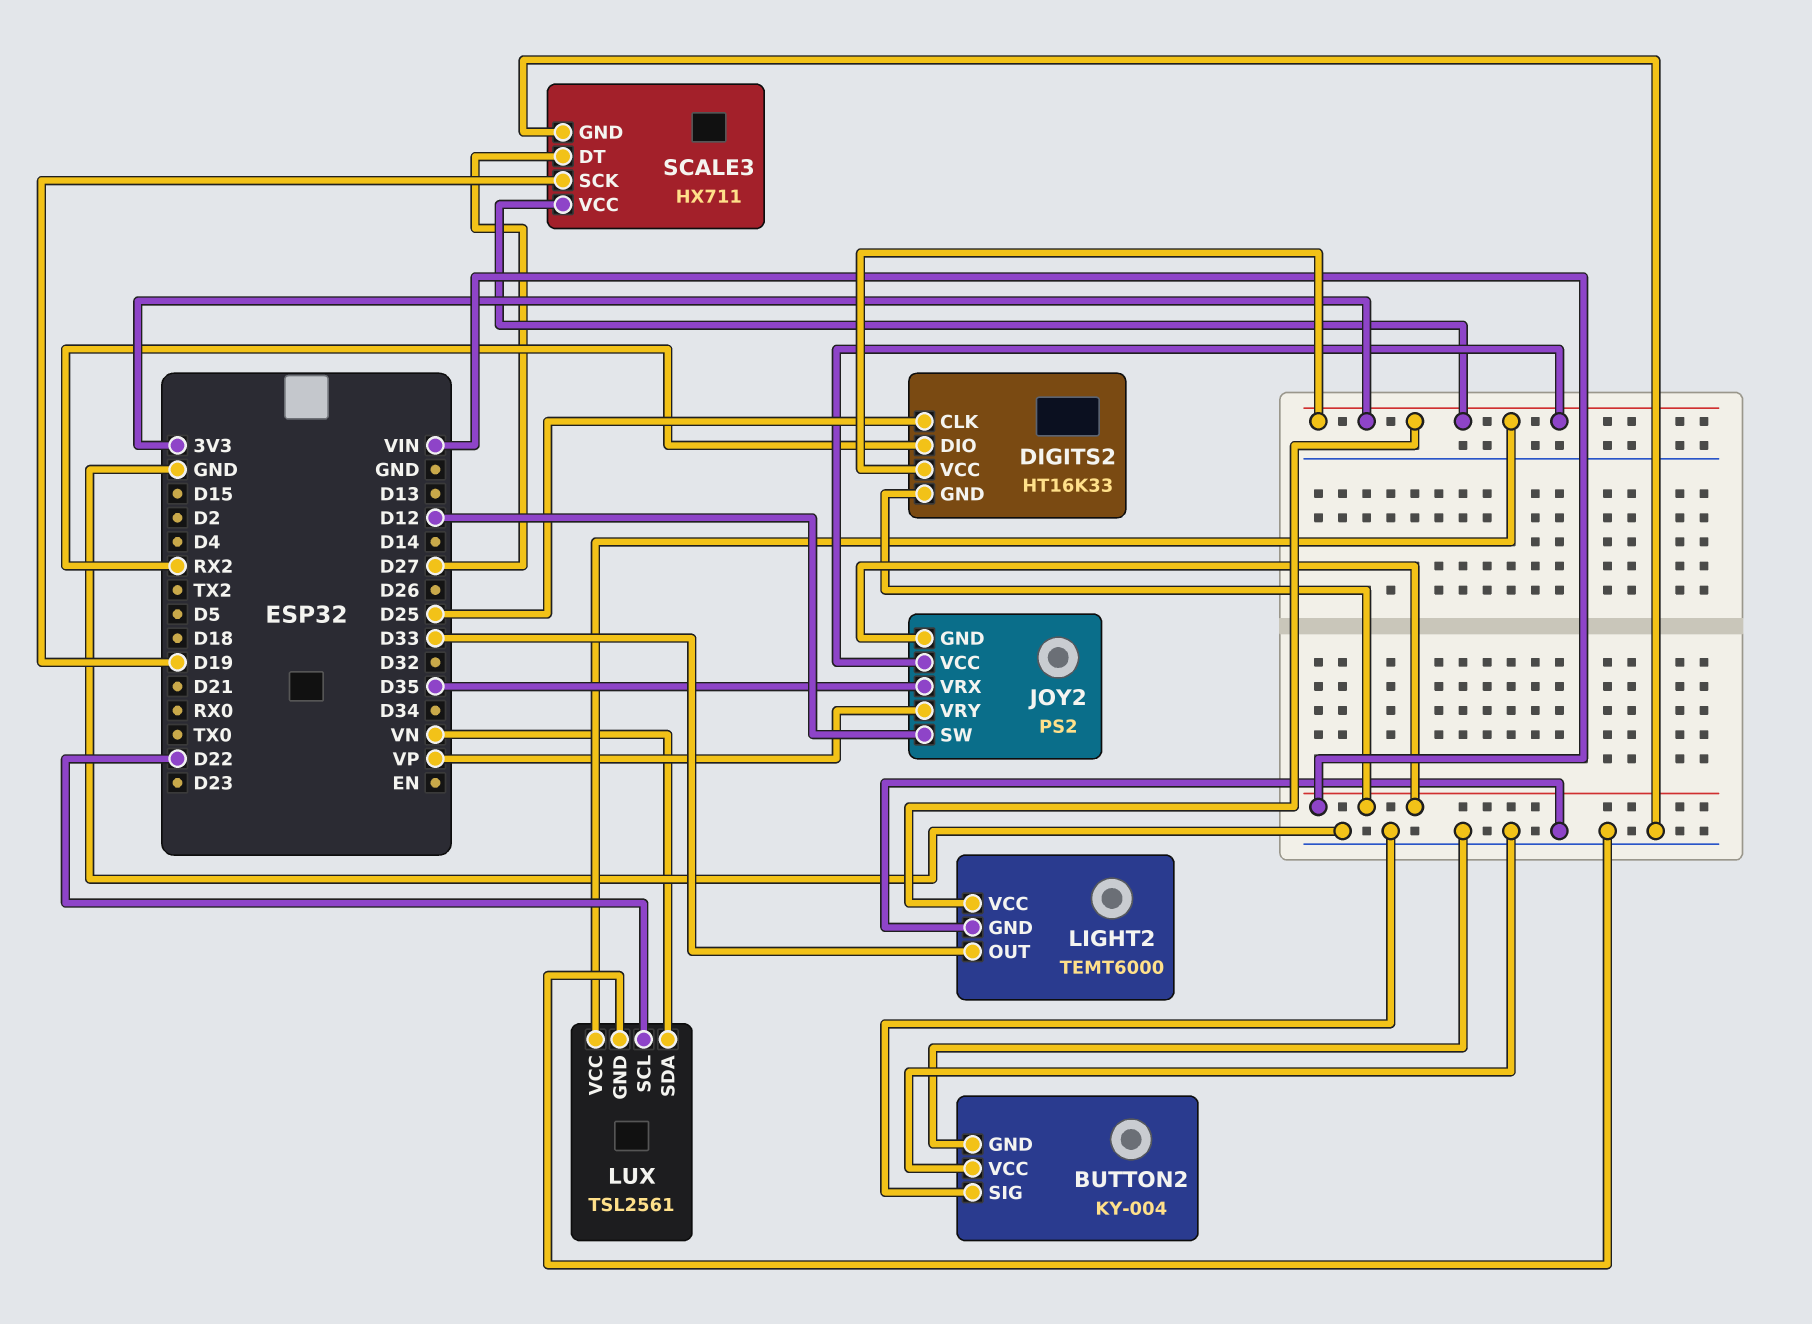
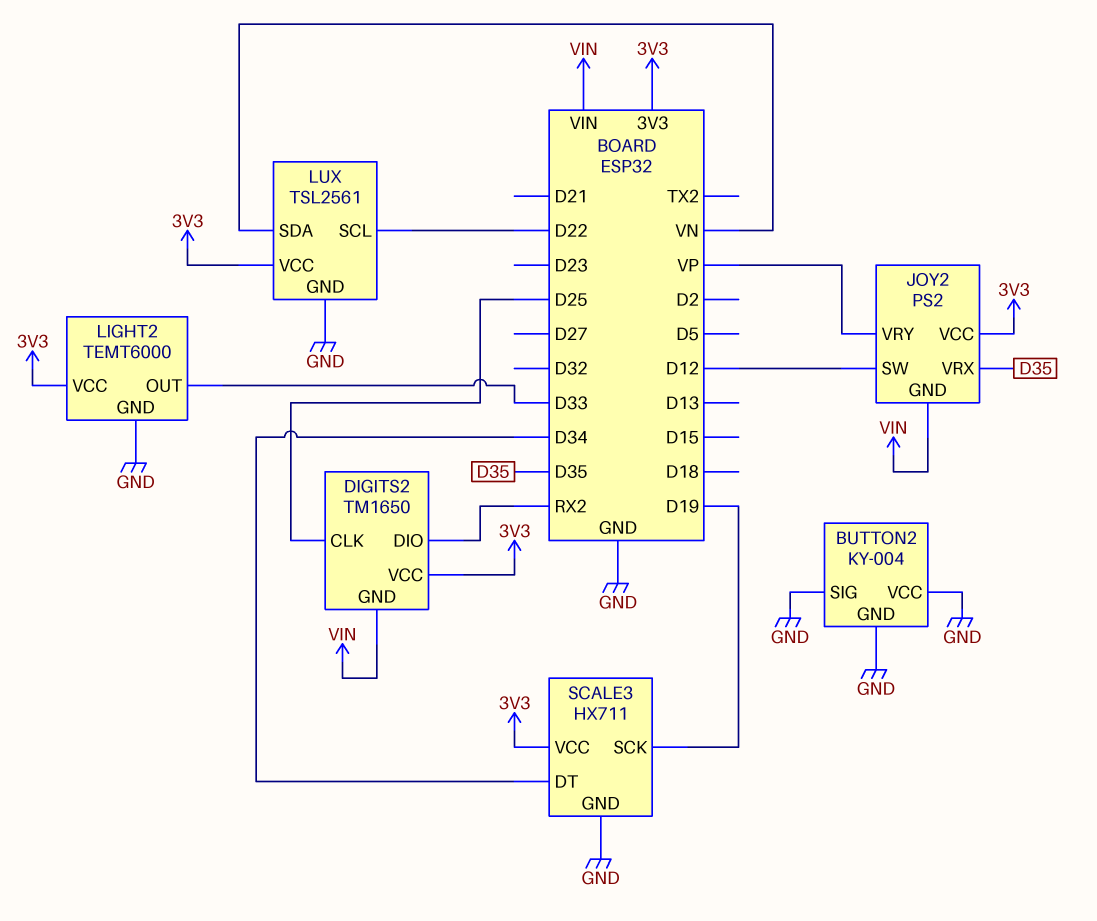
DIGITS2: HT16K33 -> TM1650
SCALE3 pin DT: D27 -> D34

